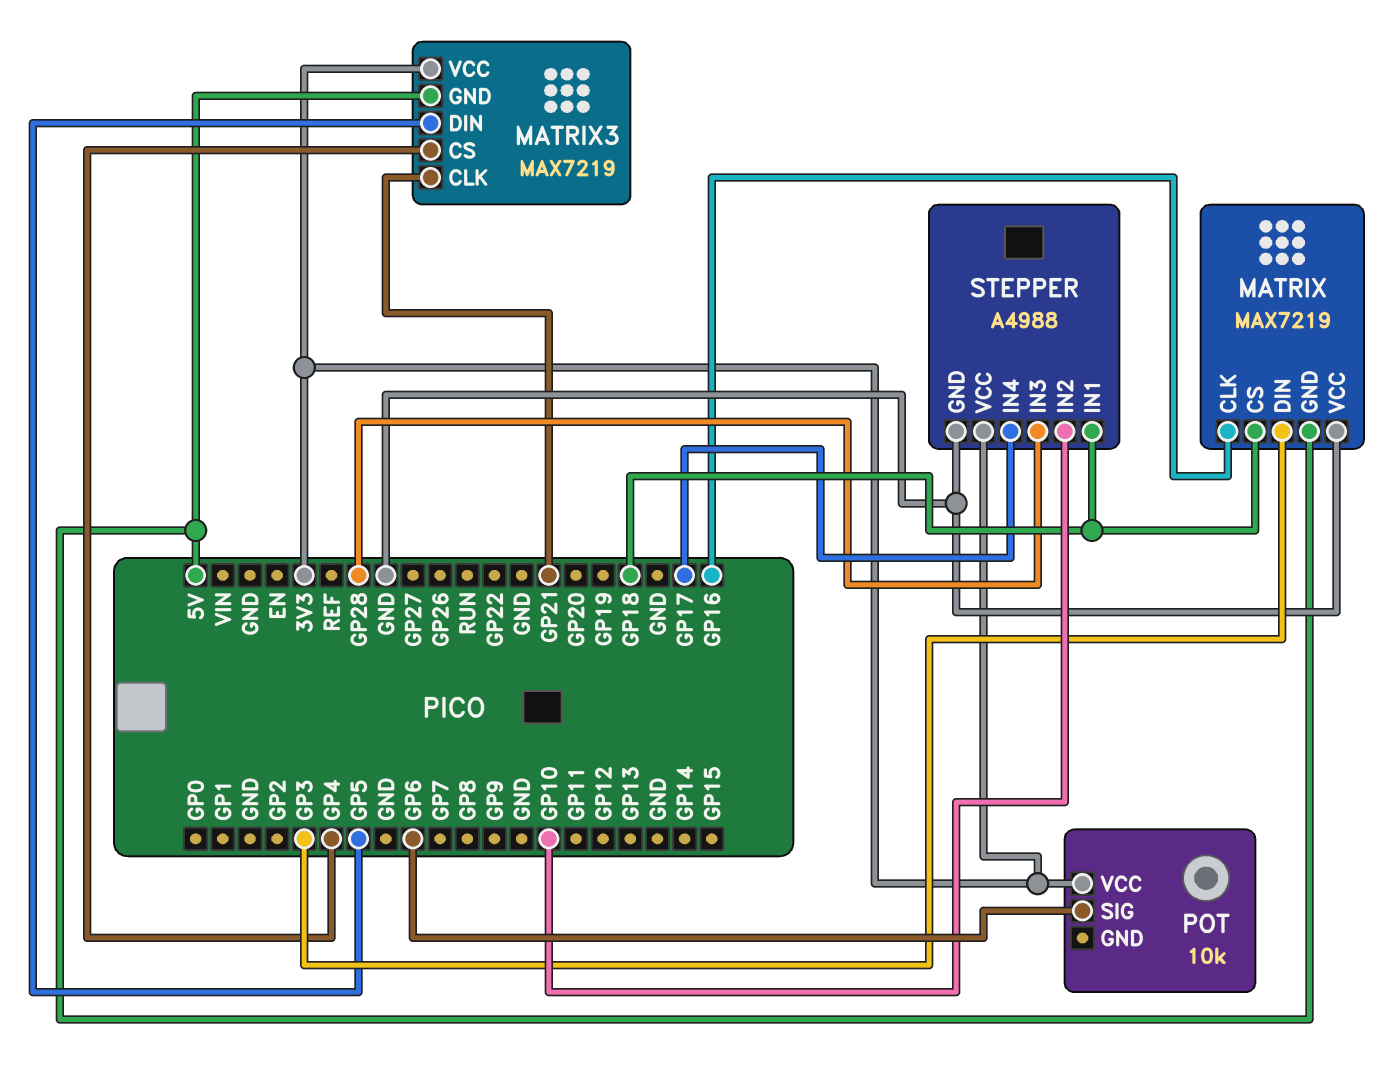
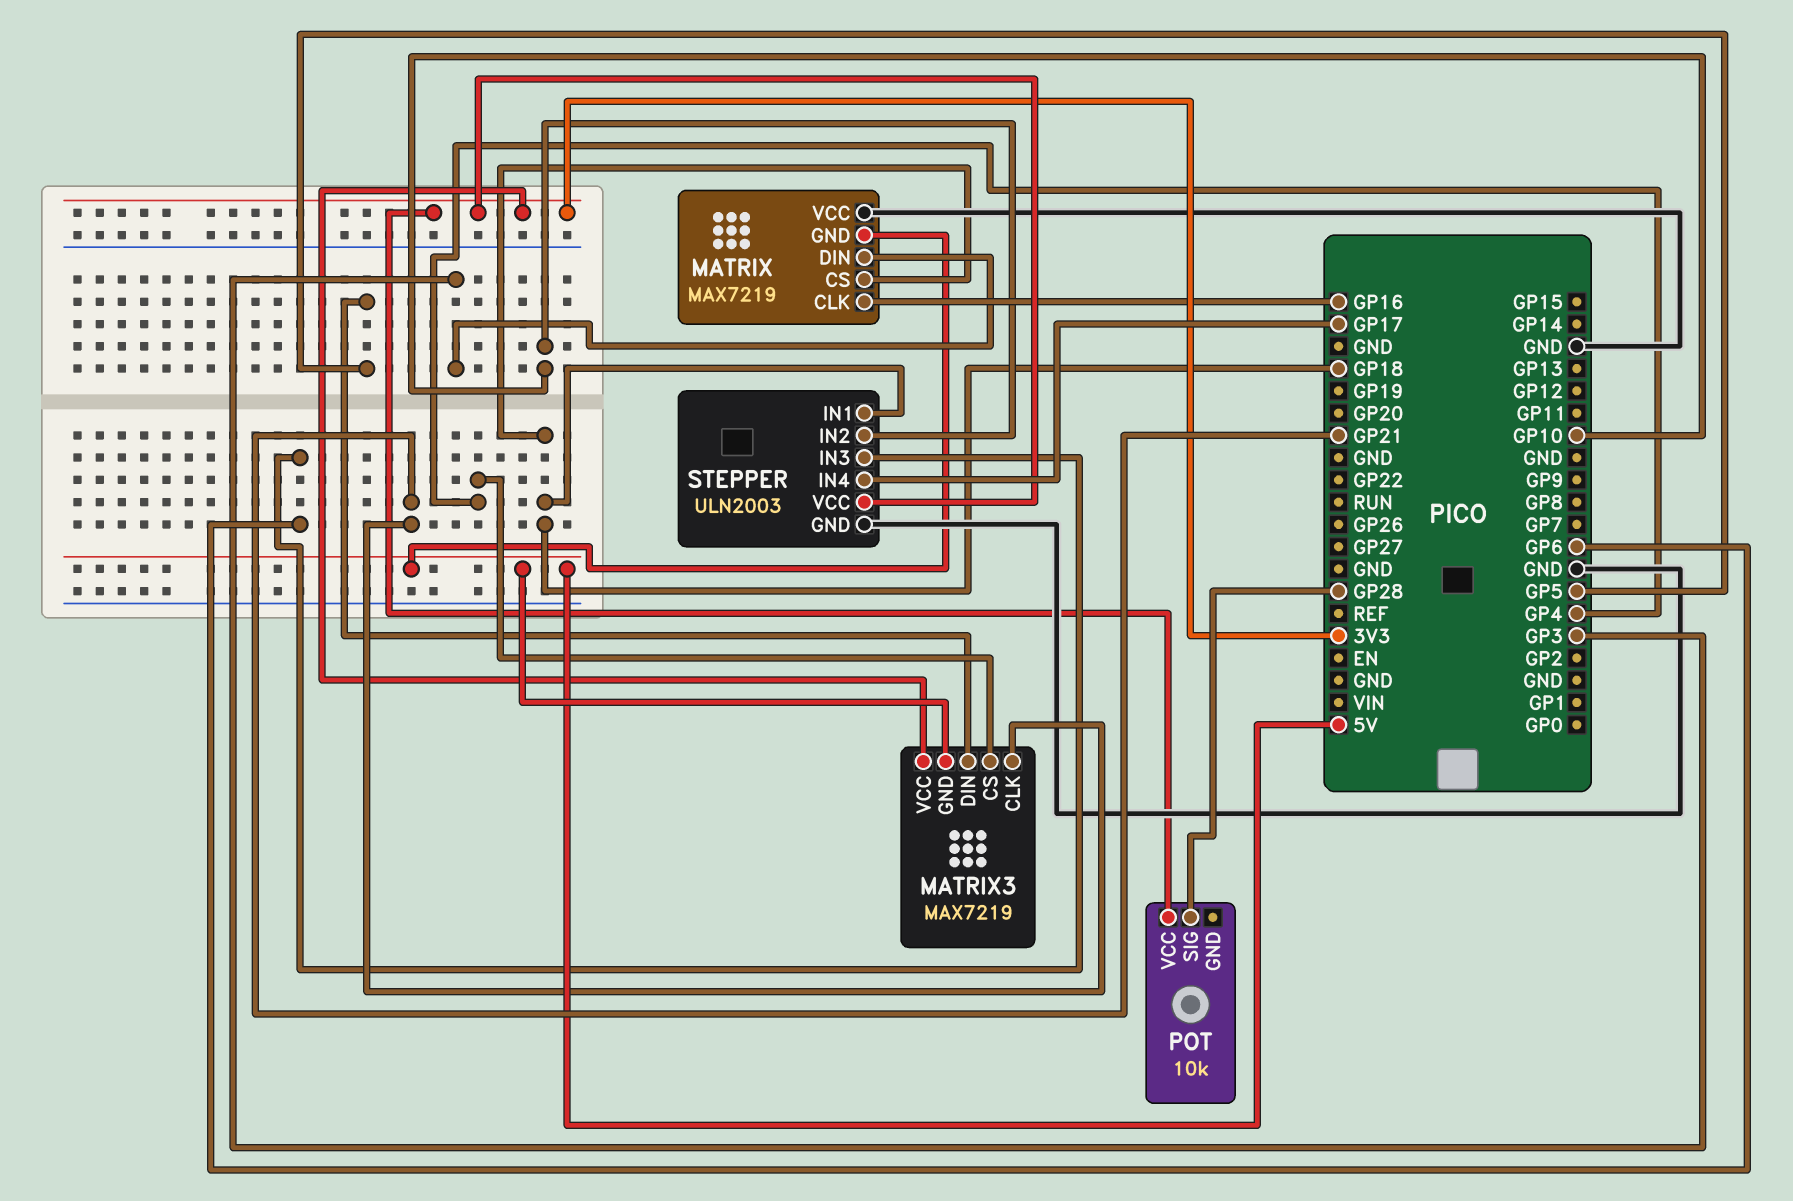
POT pin SIG: GP6 -> GP28
STEPPER: A4988 -> ULN2003
STEPPER pin IN3: GP28 -> GP6

